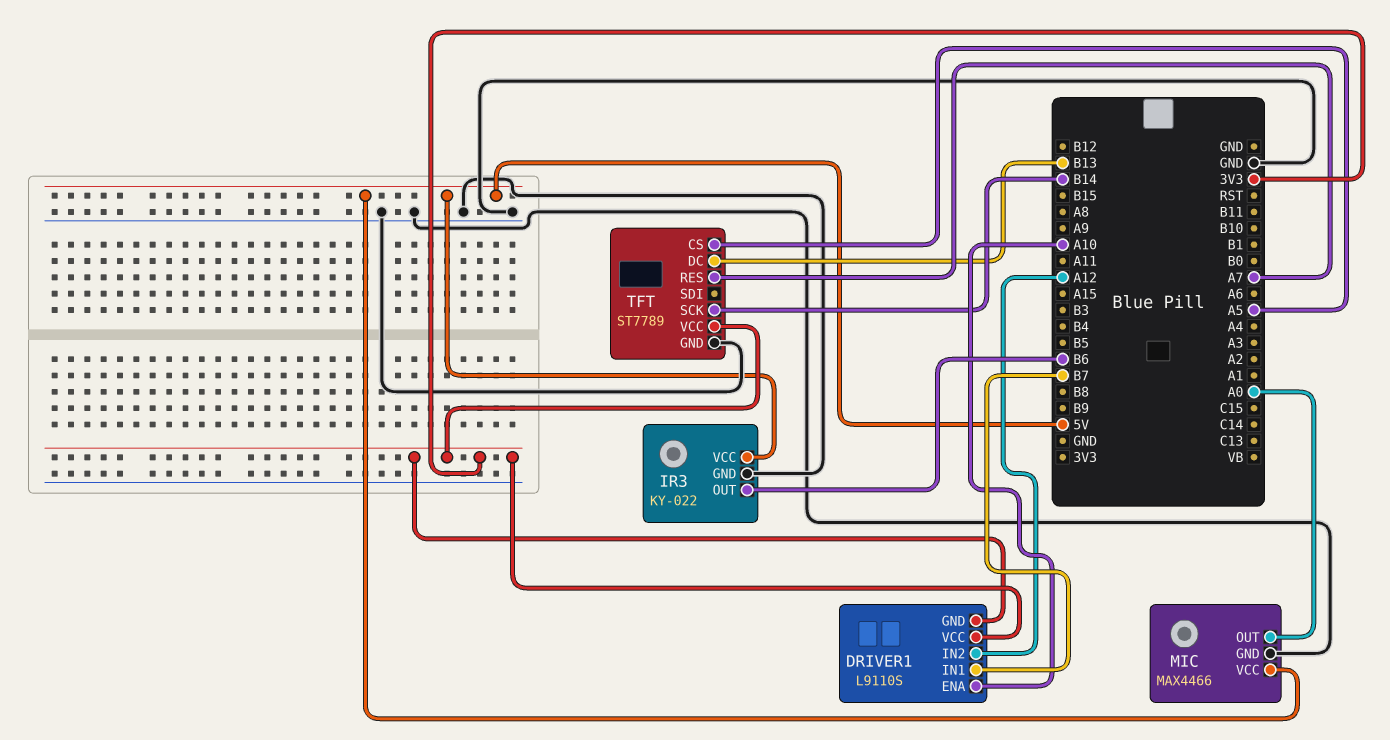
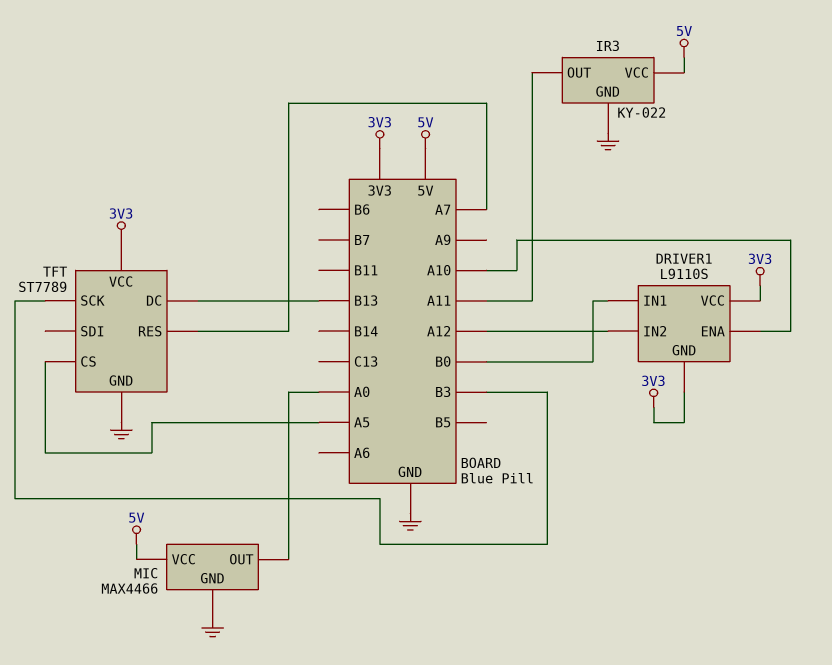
DRIVER1 pin IN1: B7 -> B0
IR3 pin OUT: B6 -> A11
TFT pin SCK: B14 -> B3

